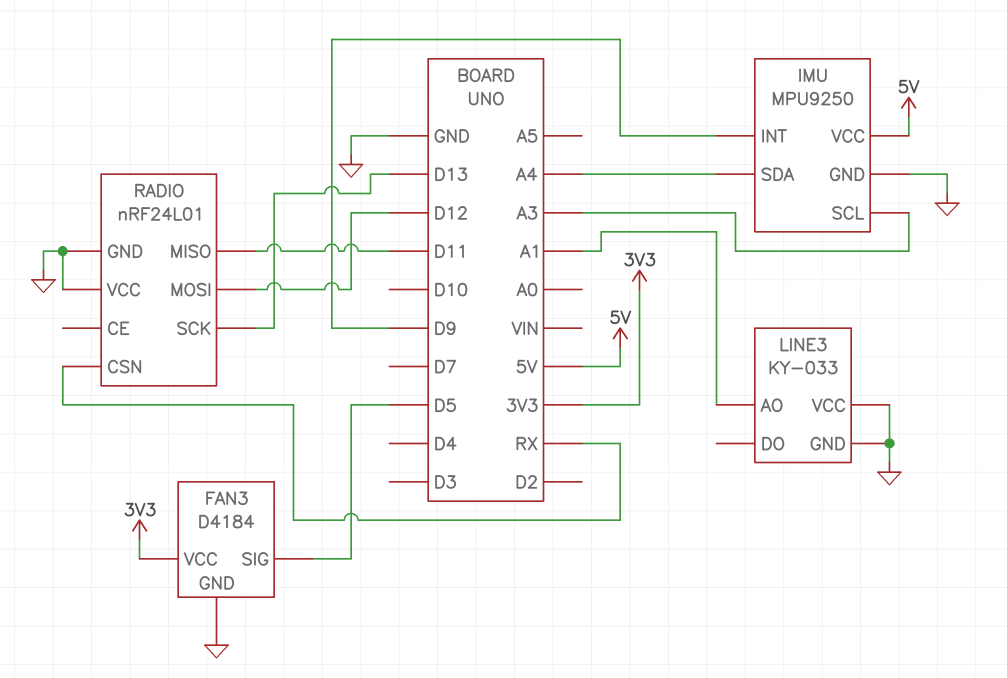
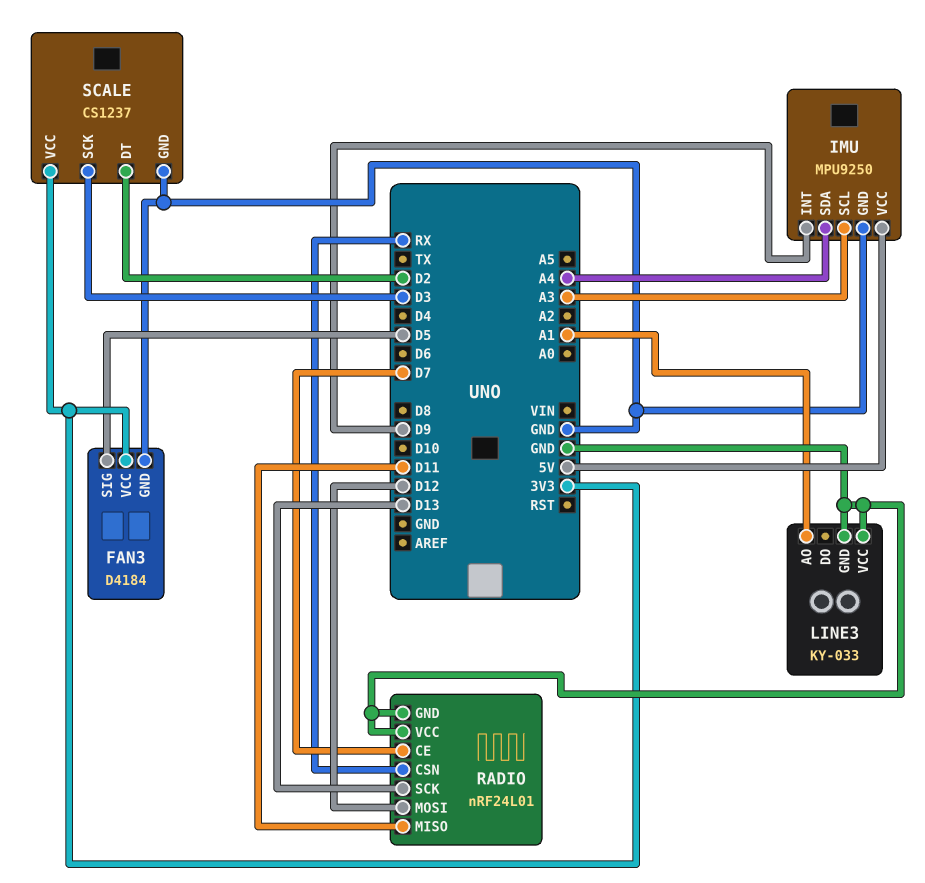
RADIO pin CE: none -> D7
SCALE: none -> CS1237
SCALE pin DT: none -> D2
SCALE pin GND: none -> GND
SCALE pin SCK: none -> D3
SCALE pin VCC: none -> 3V3

